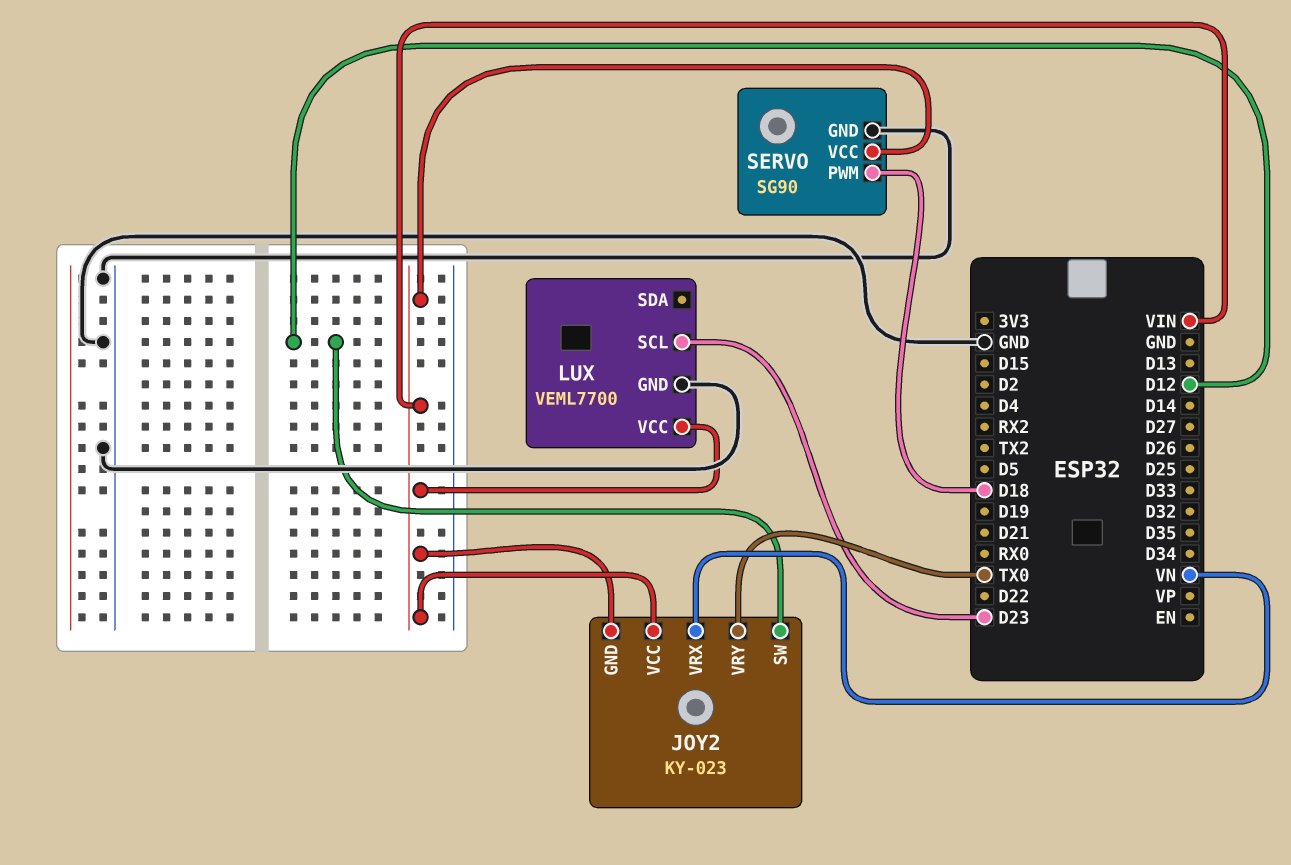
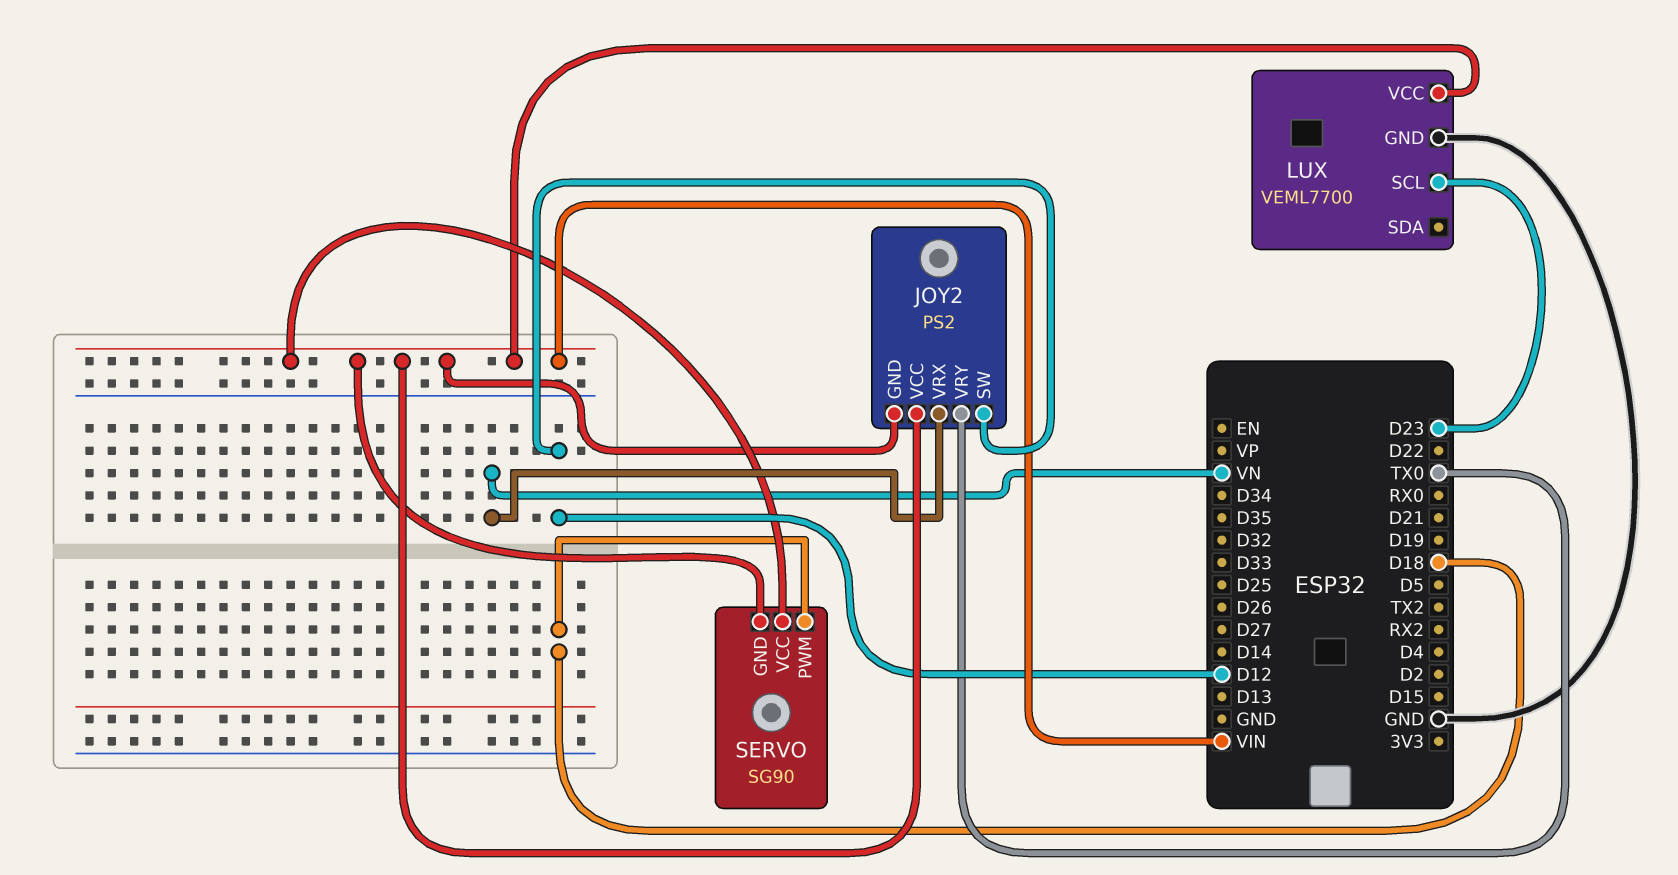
JOY2: KY-023 -> PS2
SERVO pin GND: GND -> VIN

